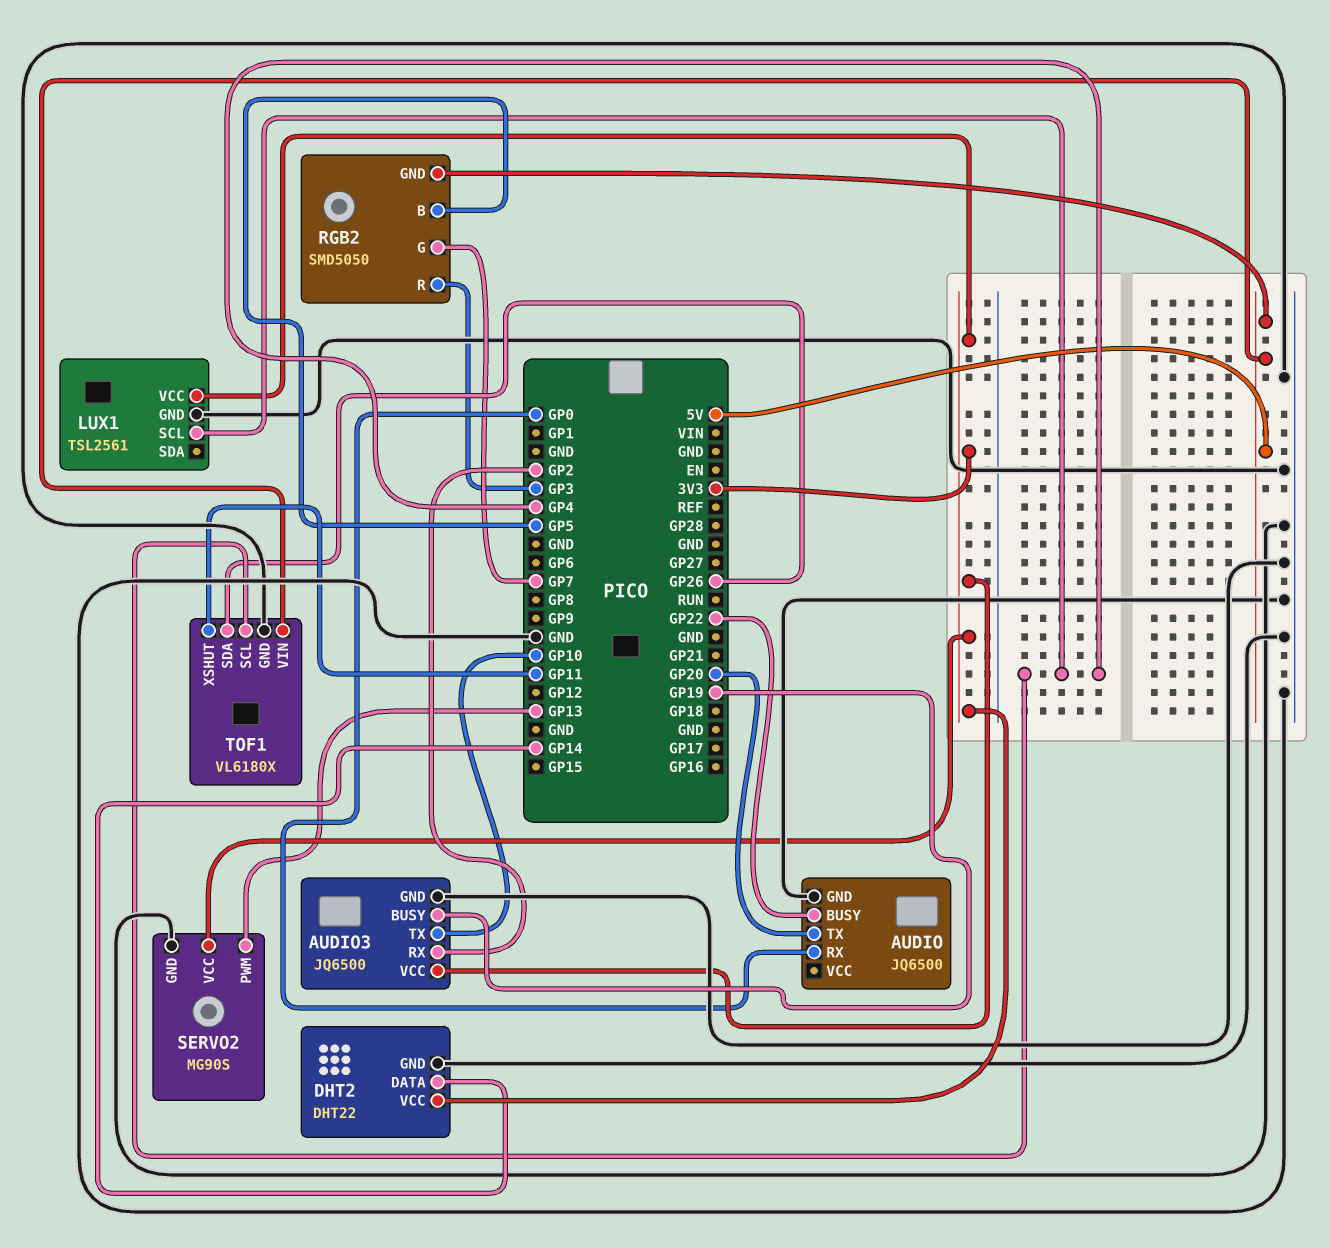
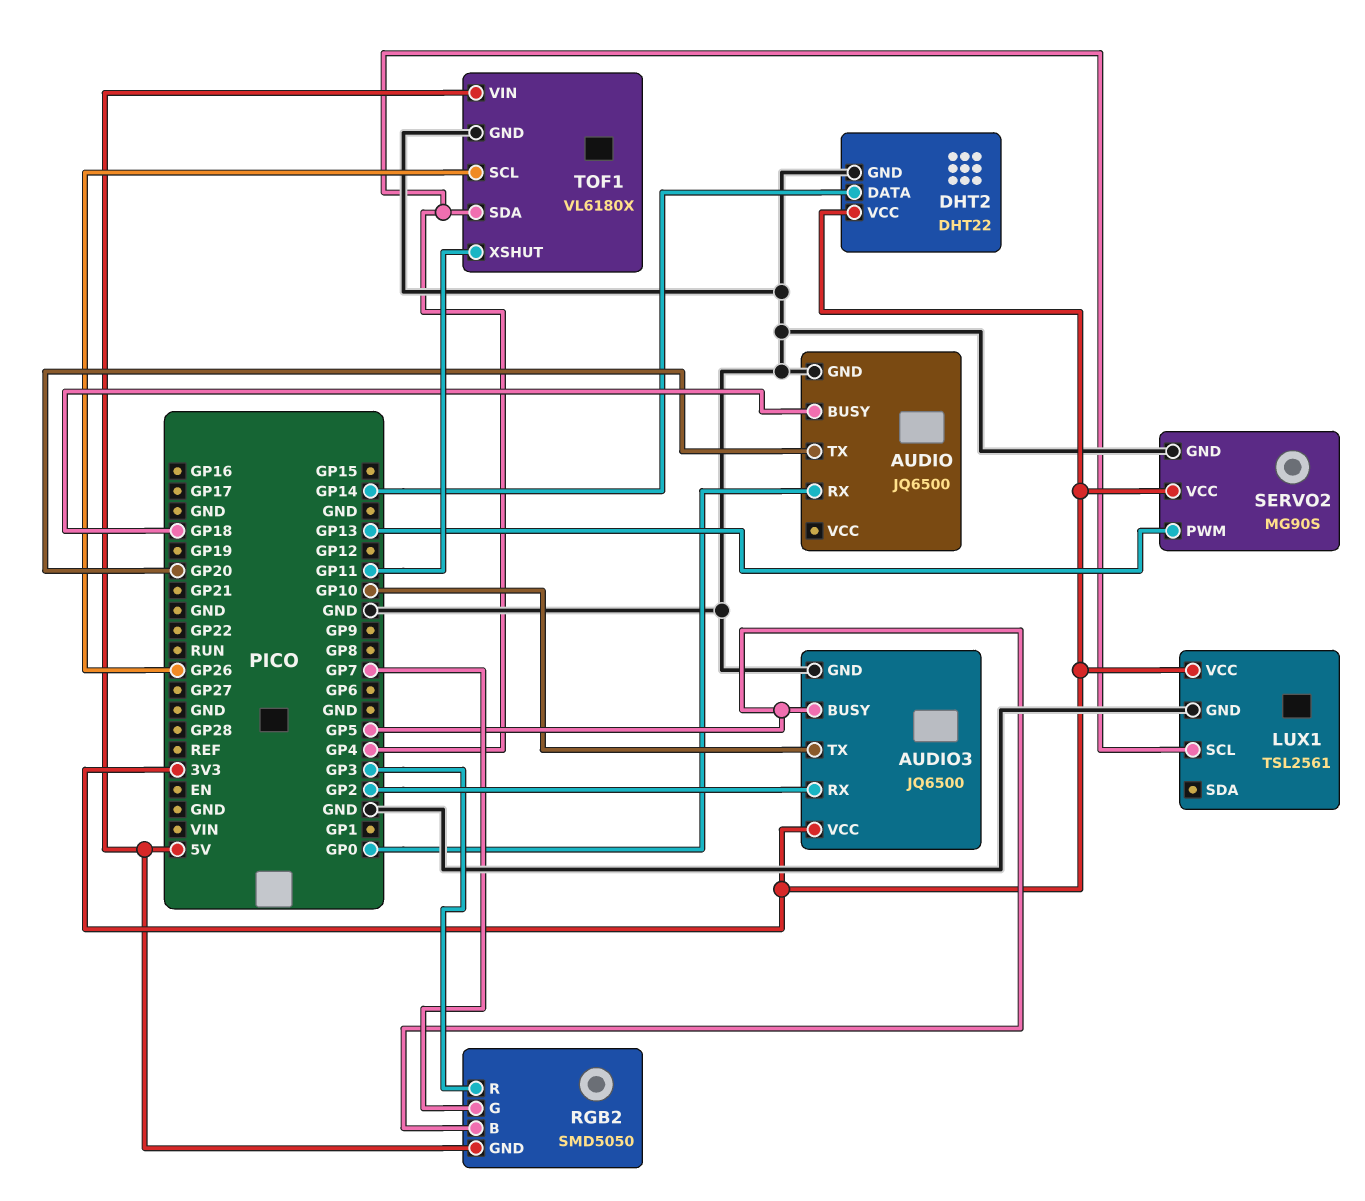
AUDIO pin BUSY: GP22 -> GP18
AUDIO3 pin BUSY: GP19 -> GP5
TOF1 pin SCL: GP4 -> GP26
TOF1 pin SDA: GP26 -> GP4

